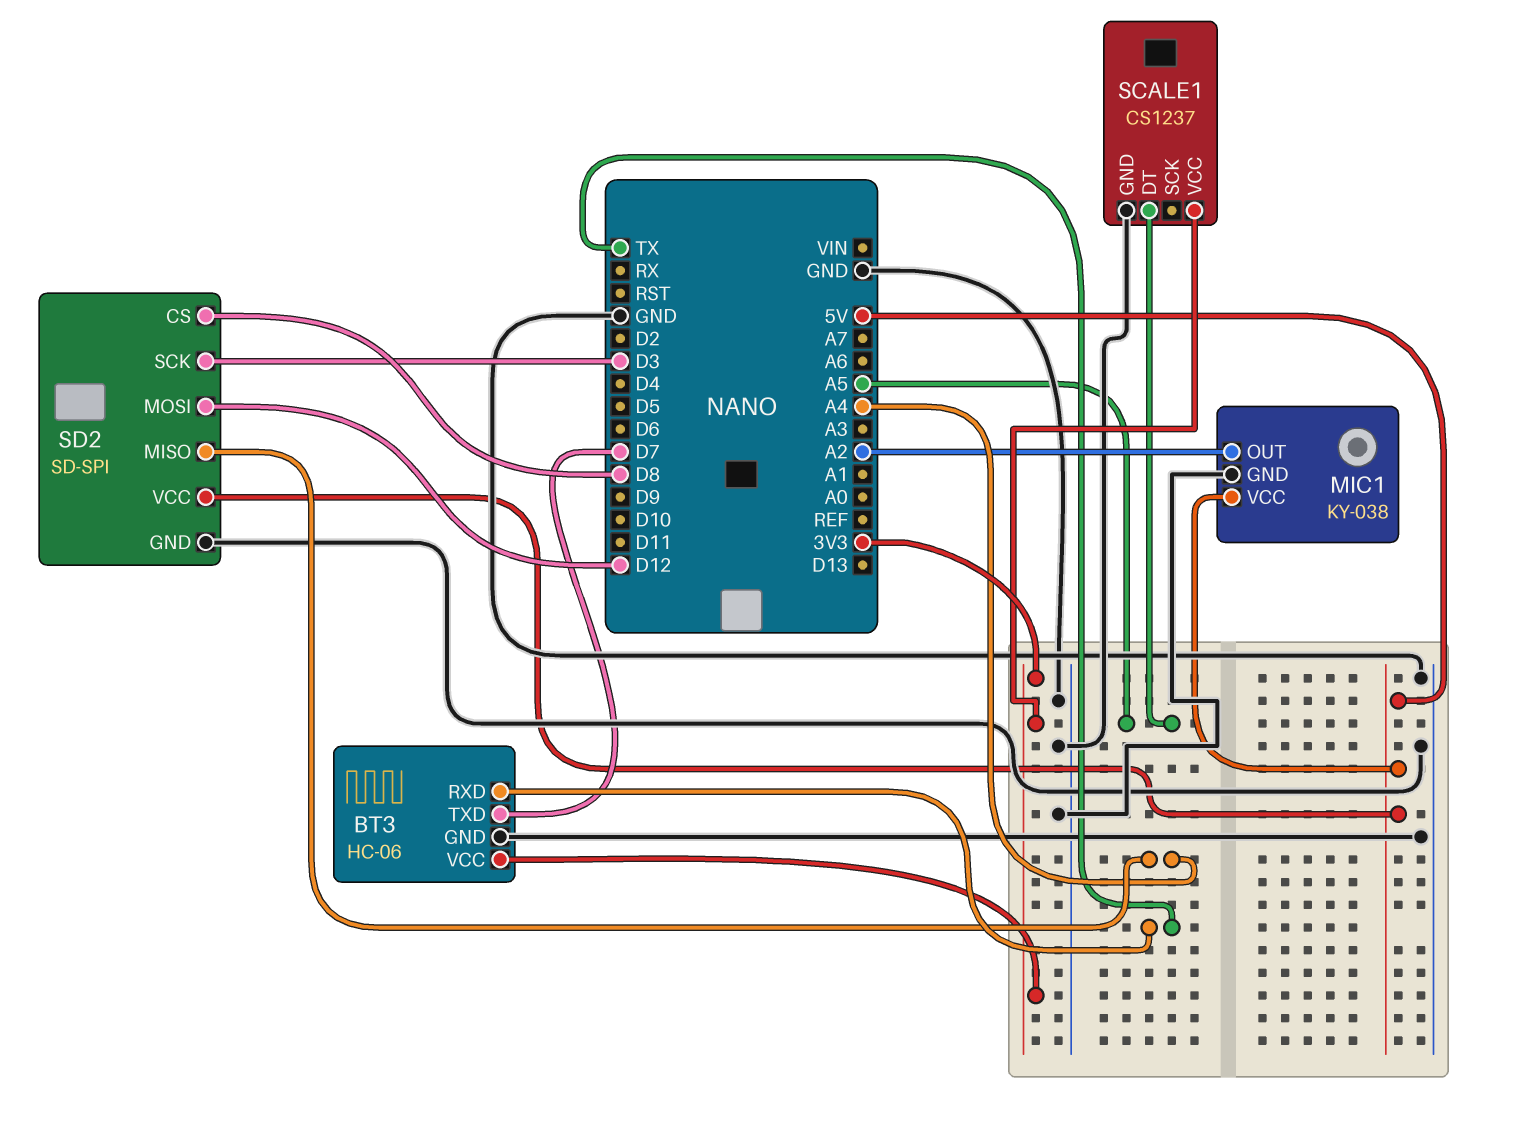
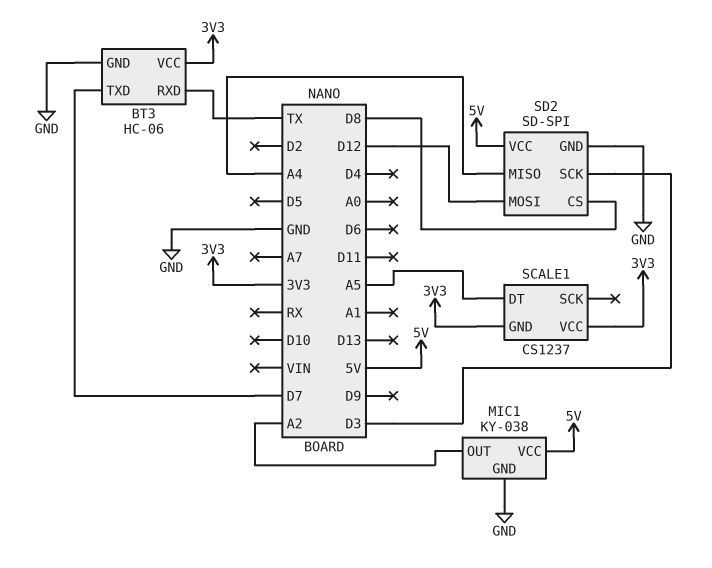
SCALE1 pin GND: GND -> 3V3

